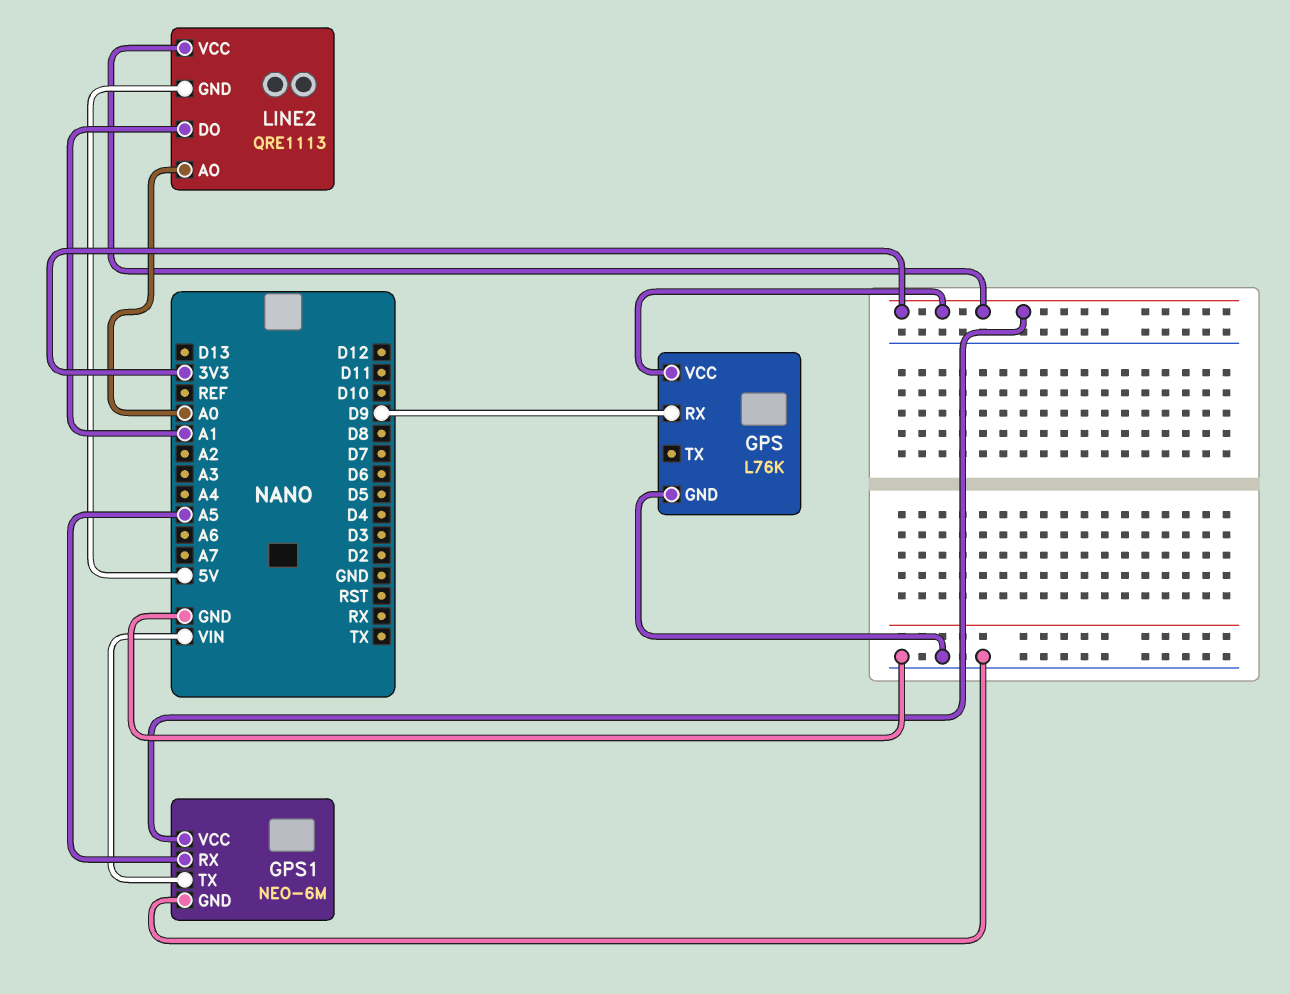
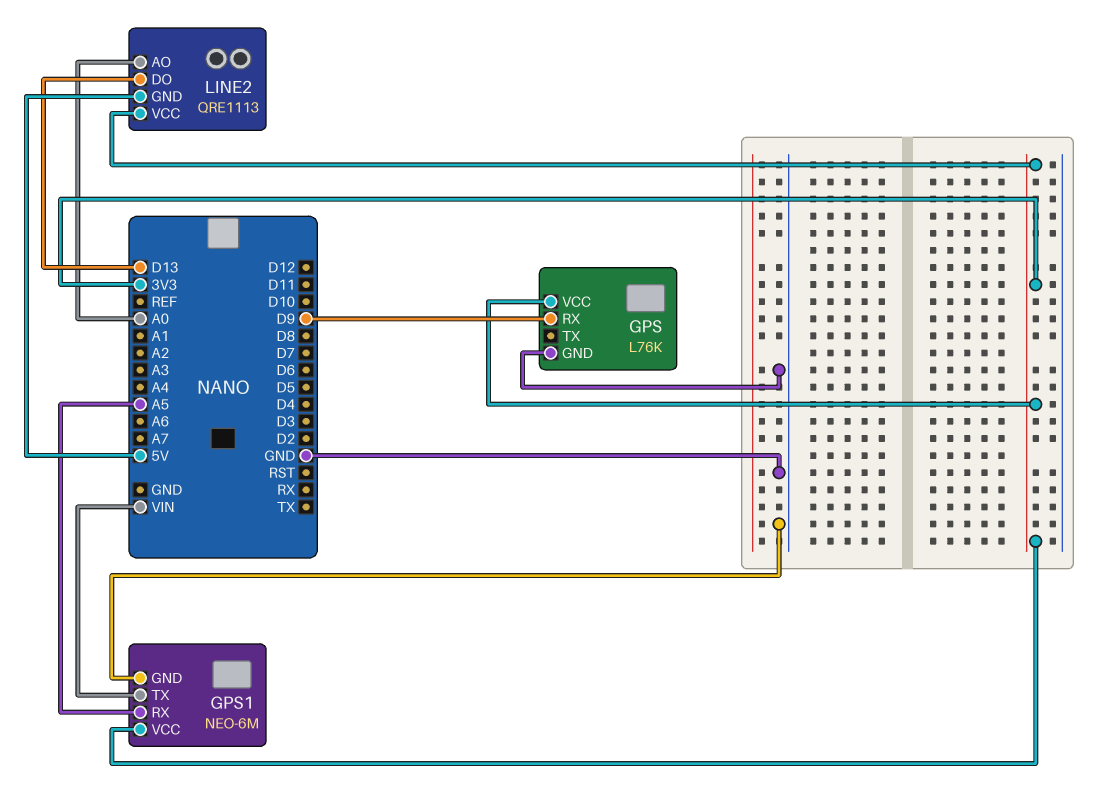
LINE2 pin DO: A1 -> D13

